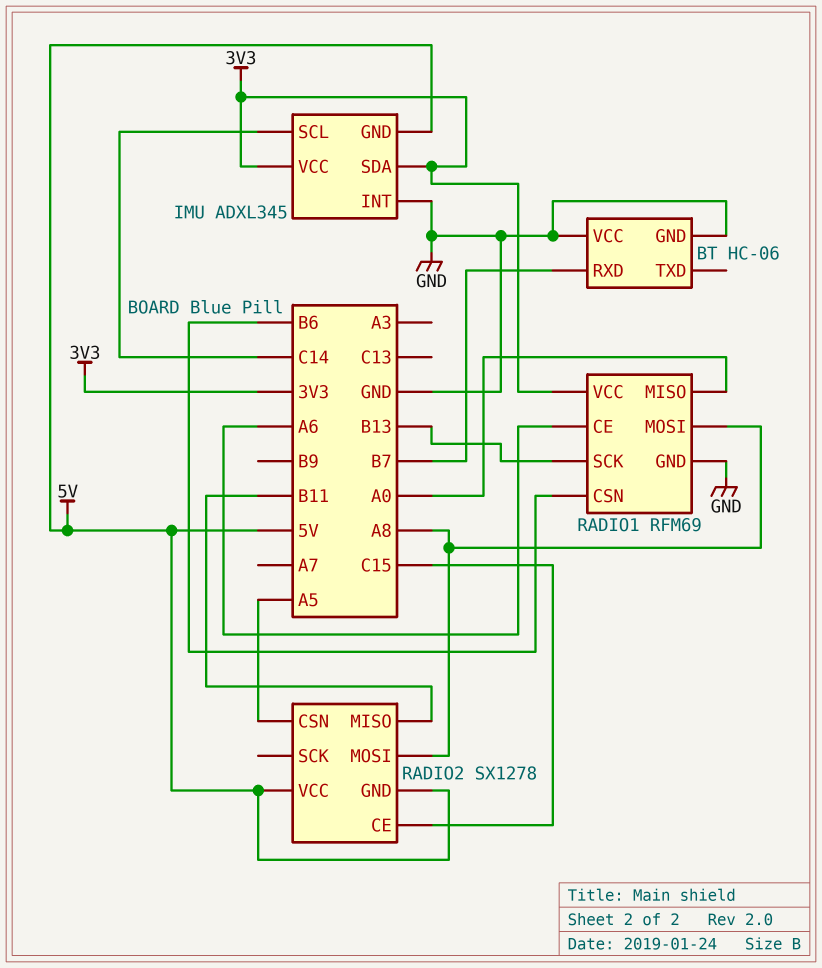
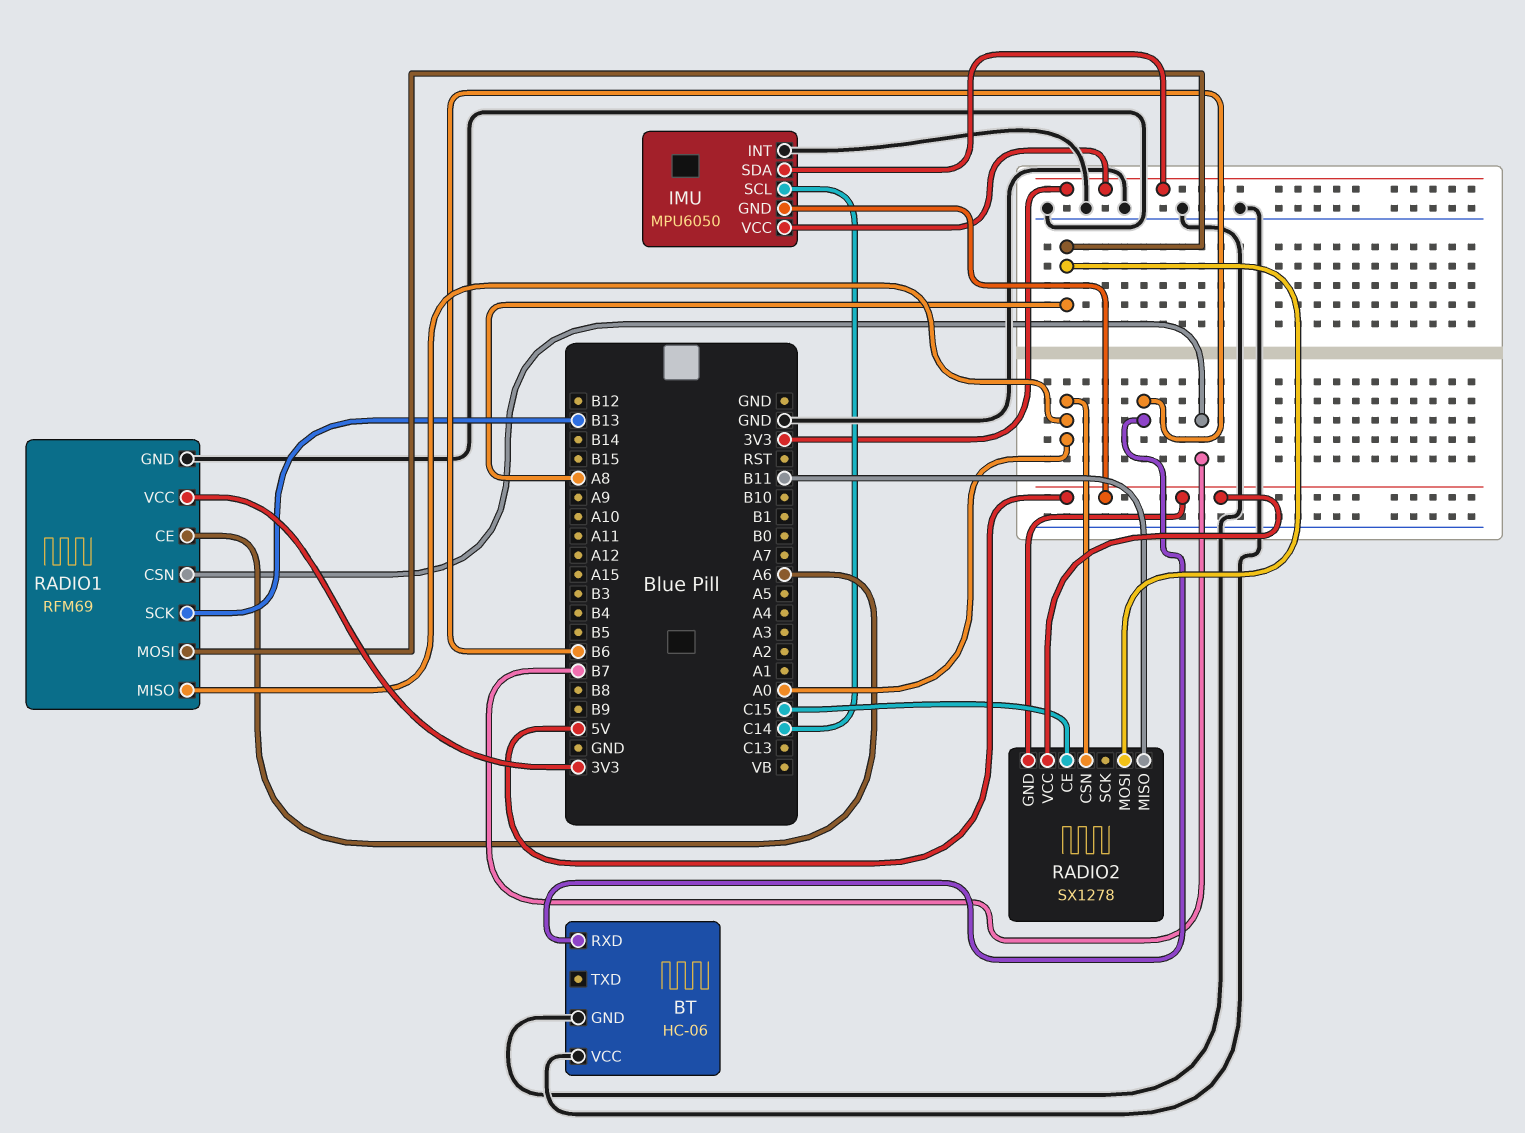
BT pin RXD: B7 -> B6
IMU: ADXL345 -> MPU6050
RADIO1 pin CSN: B6 -> B7
RADIO2 pin CSN: A5 -> A0

